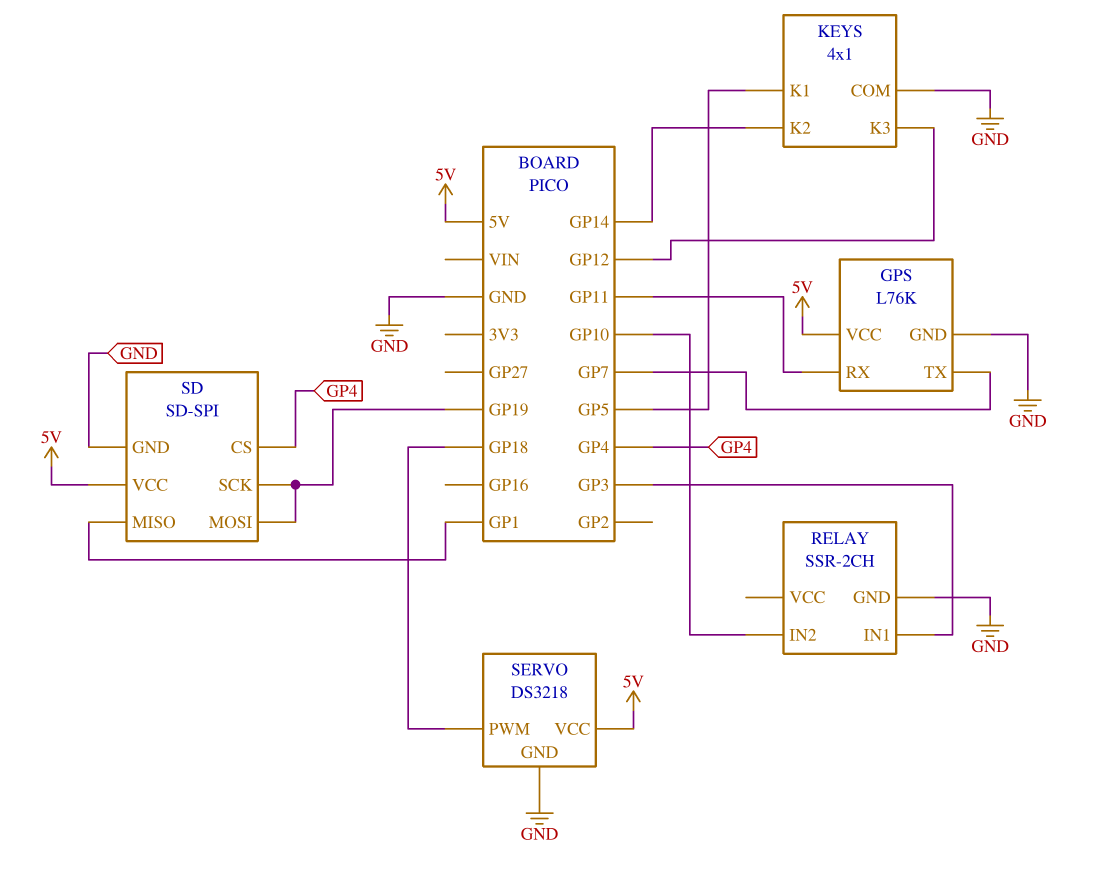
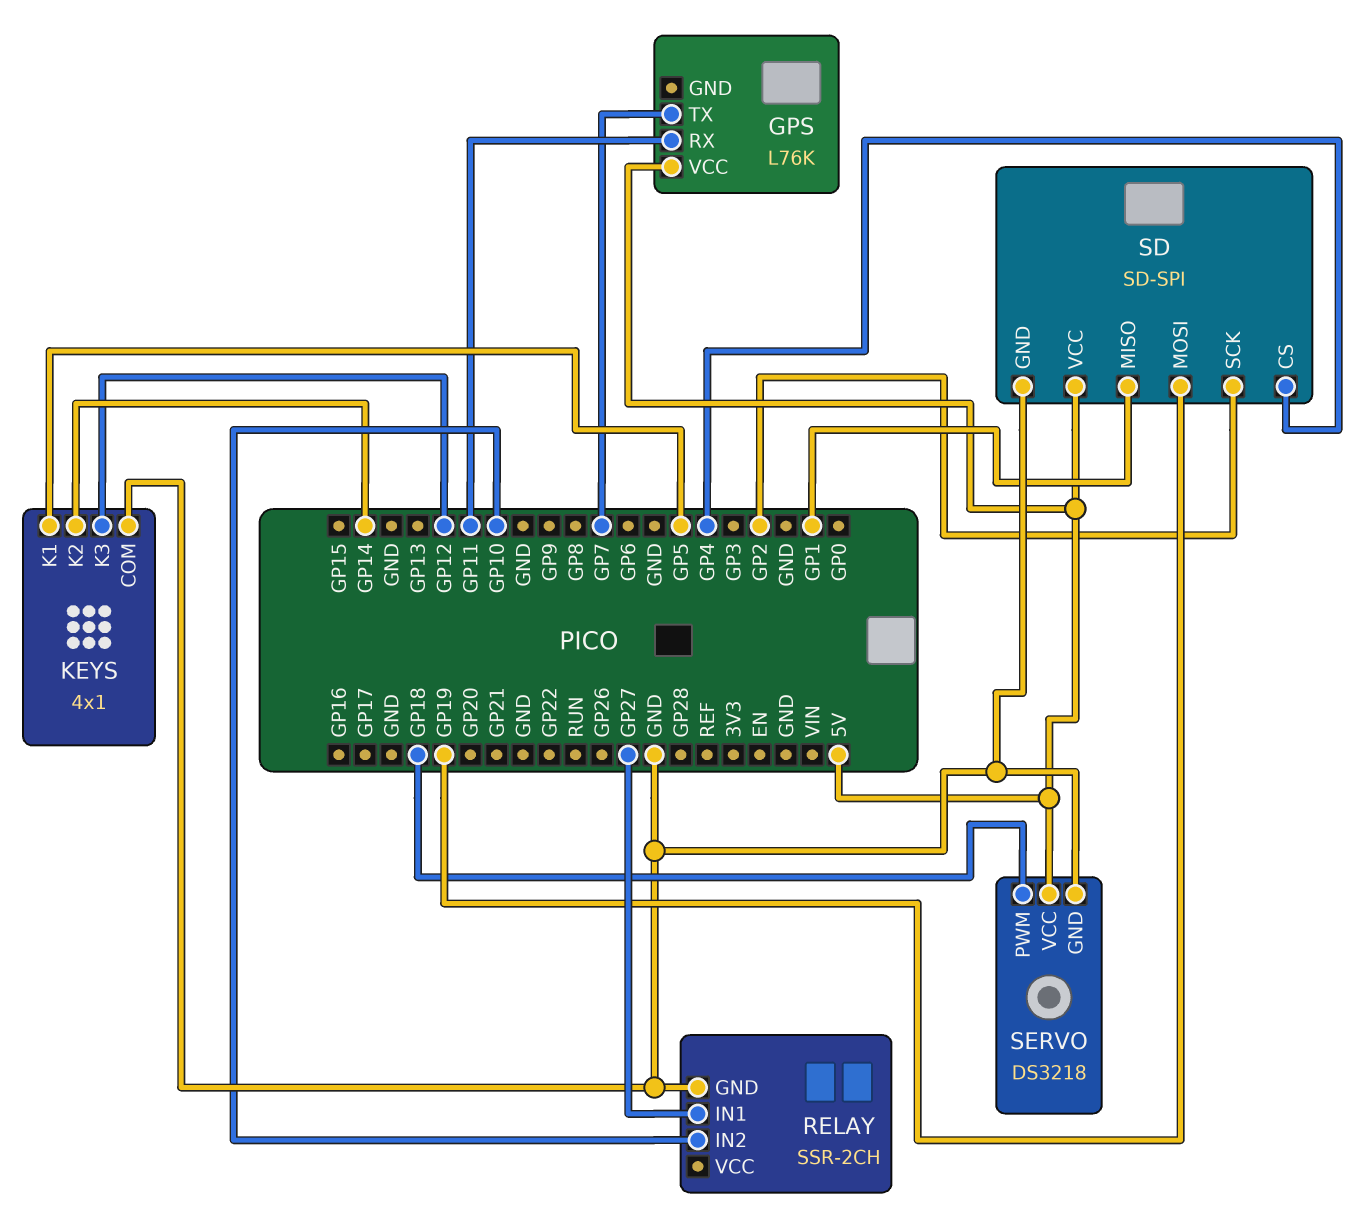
GPS pin GND: GND -> none
RELAY pin IN1: GP3 -> GP27
SD pin SCK: GP19 -> GP2

